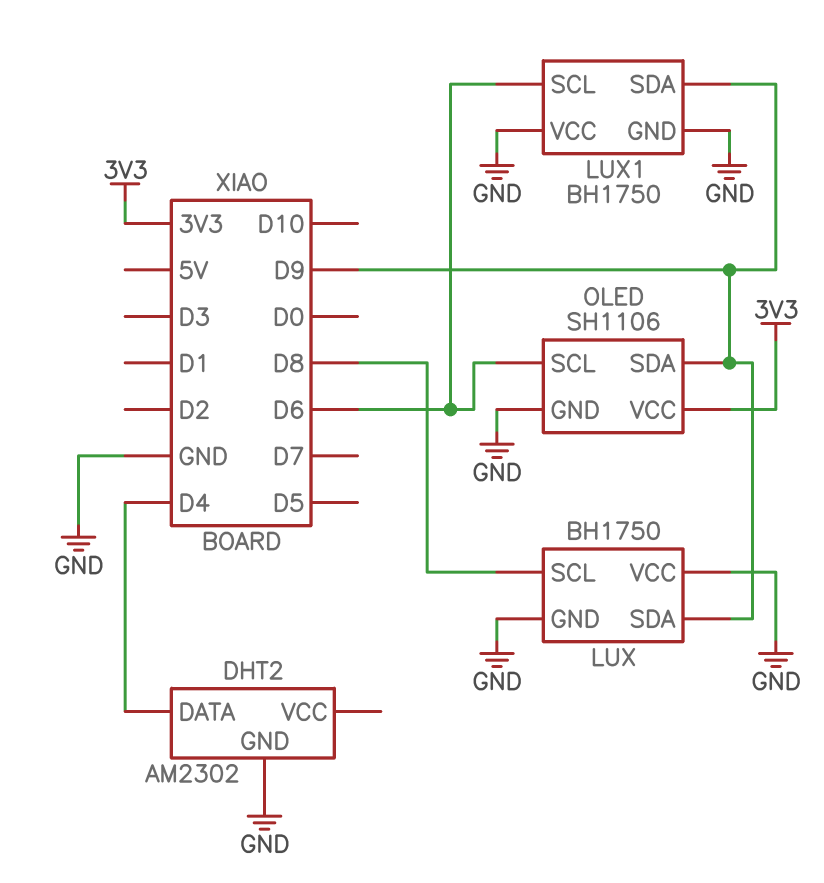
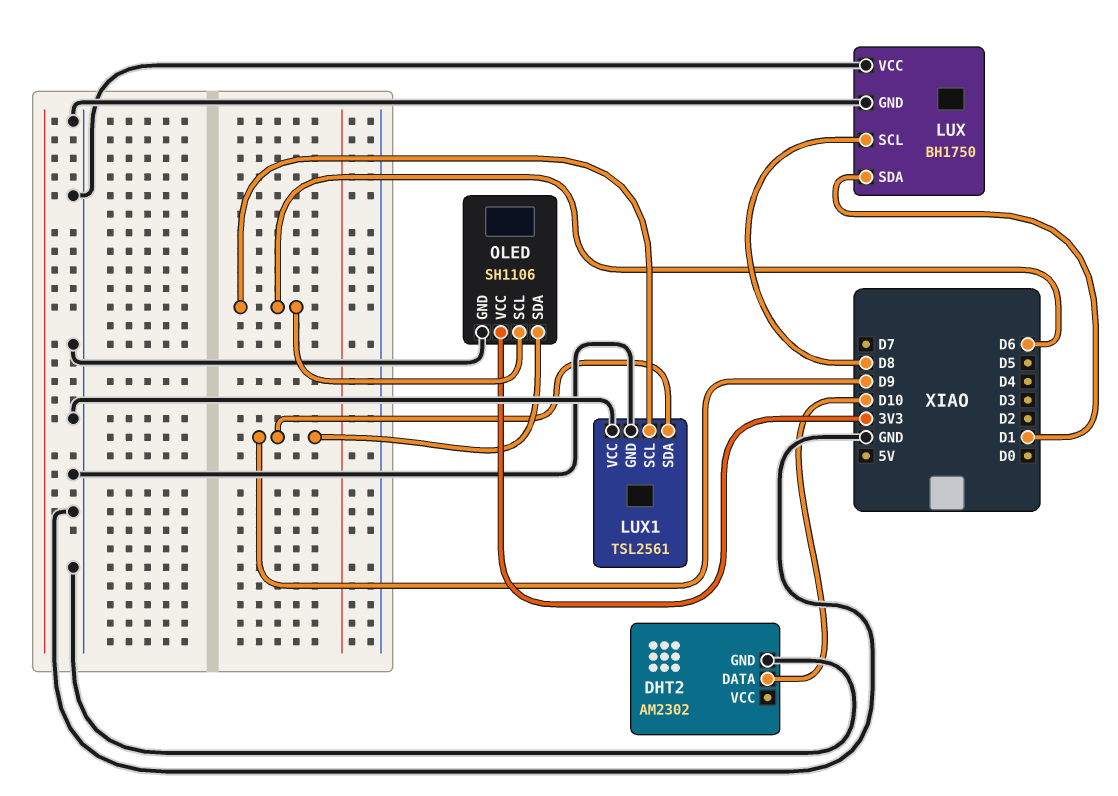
DHT2 pin DATA: D4 -> D10
LUX pin SDA: D9 -> D1
LUX1: BH1750 -> TSL2561

